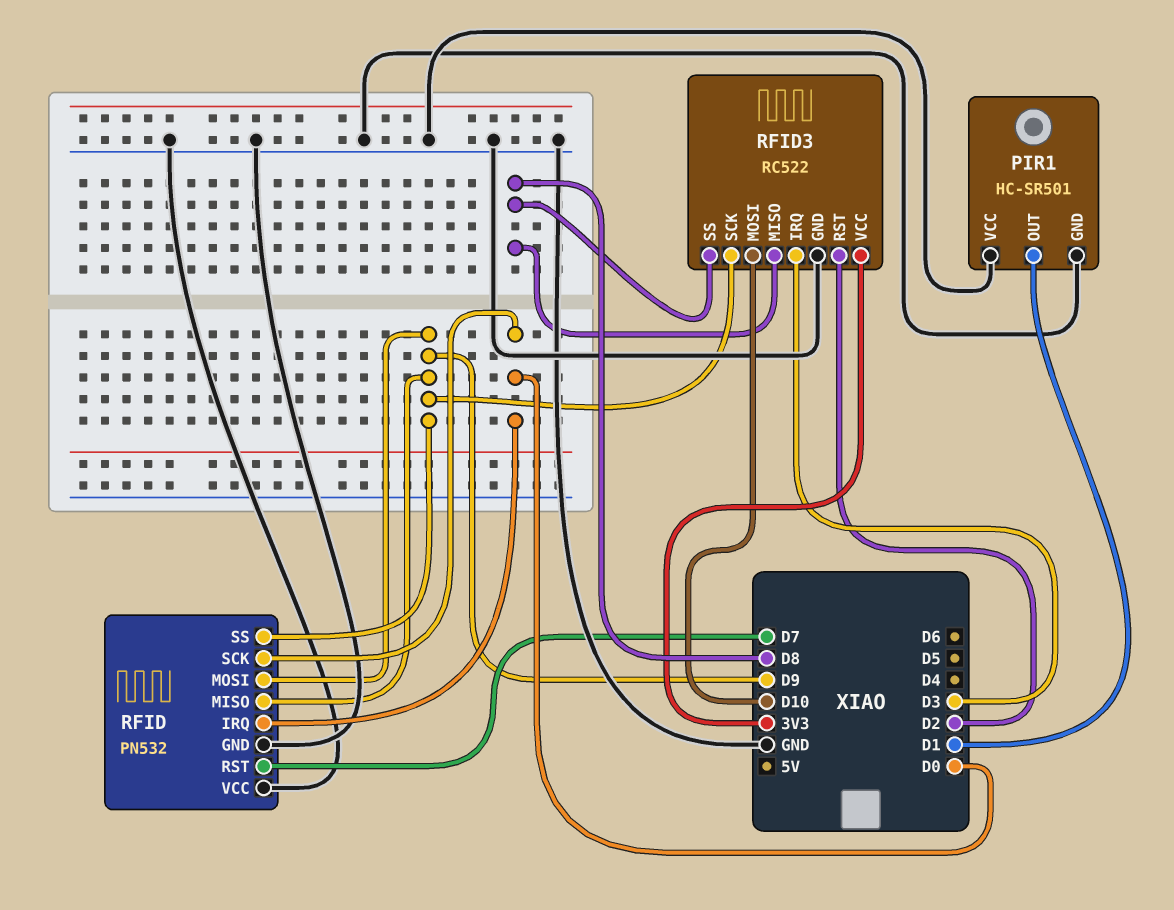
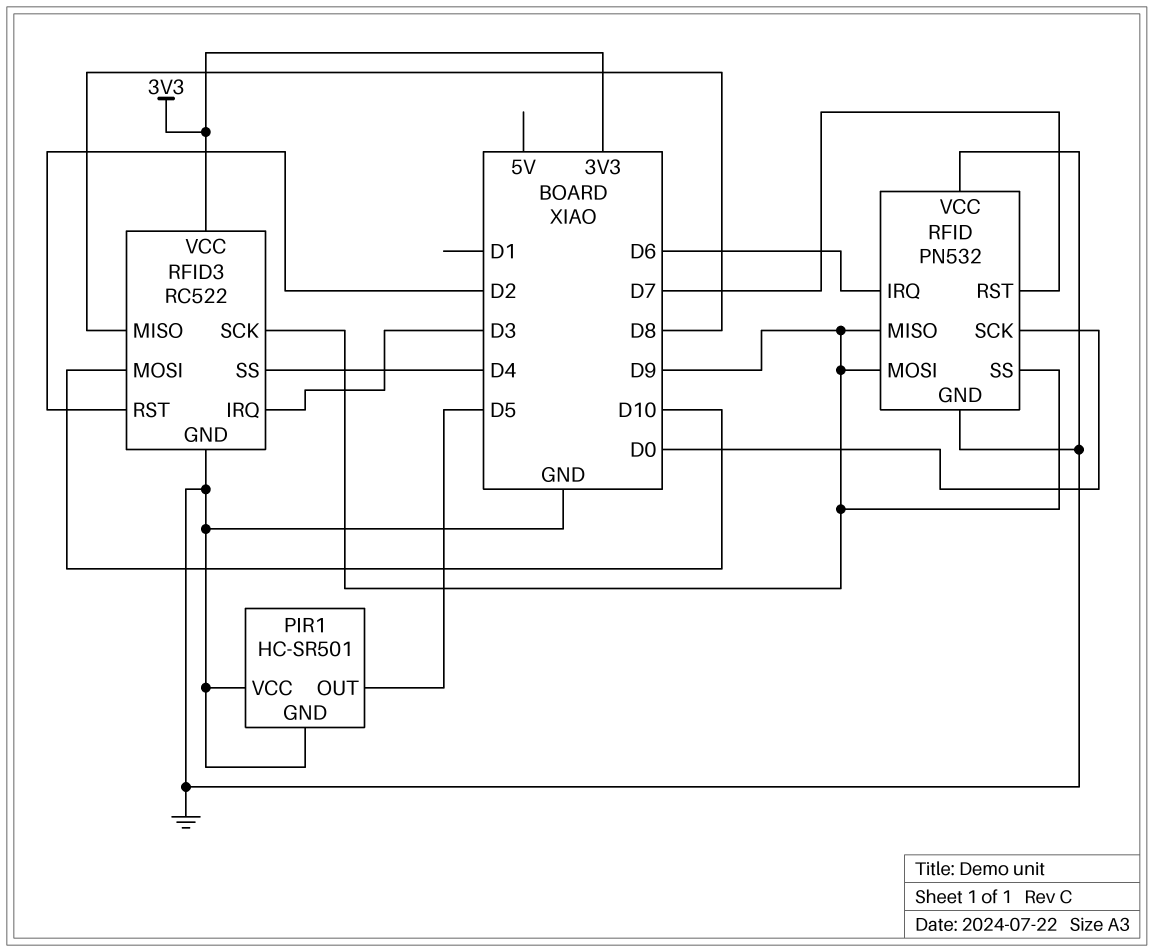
PIR1 pin OUT: D1 -> D5
RFID pin IRQ: D0 -> D6
RFID3 pin SS: D8 -> D4

